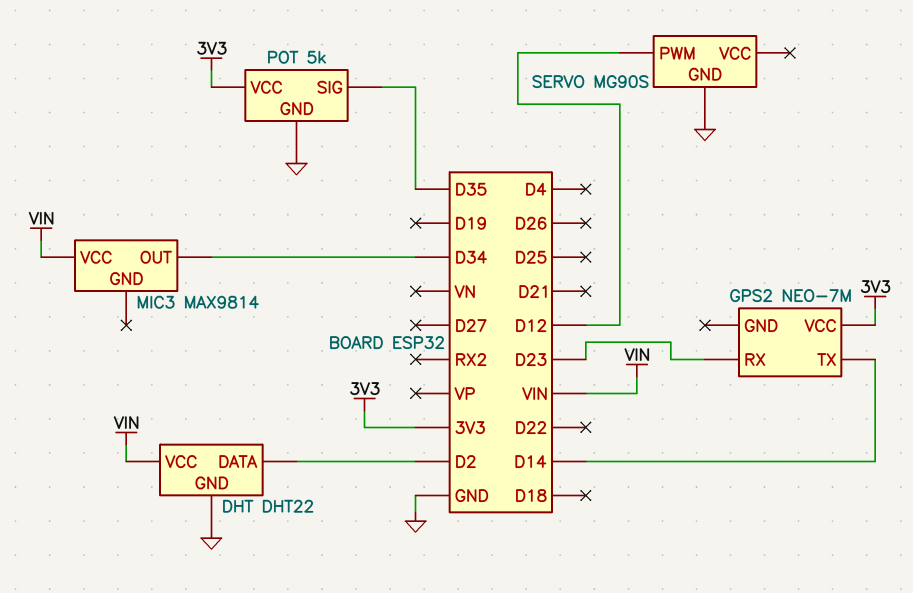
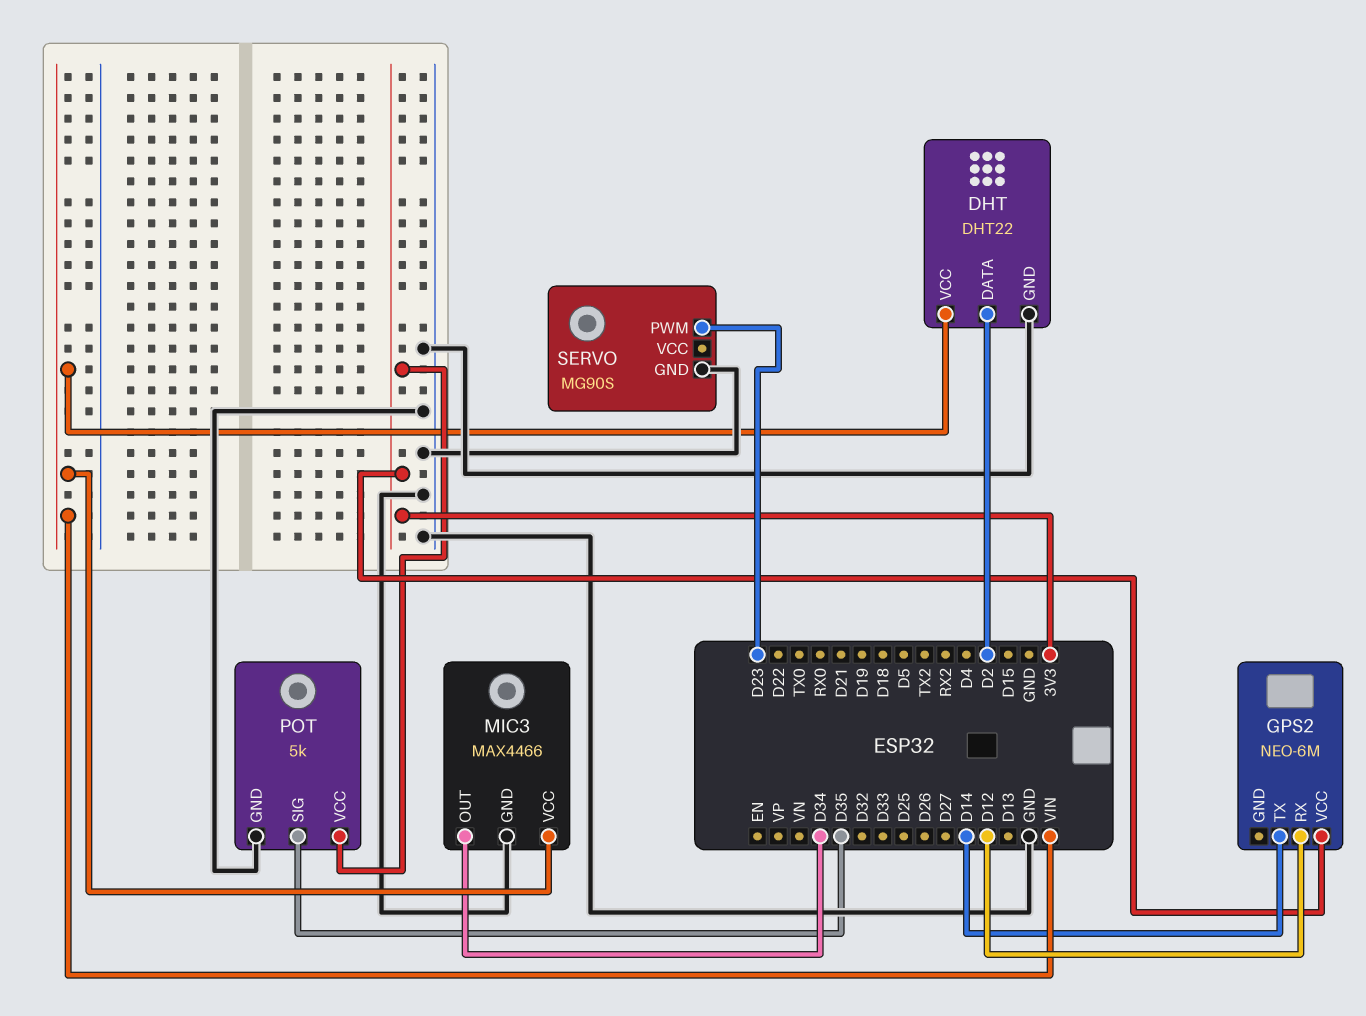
GPS2: NEO-7M -> NEO-6M
GPS2 pin RX: D23 -> D12
MIC3: MAX9814 -> MAX4466
MIC3 pin GND: none -> GND
SERVO pin PWM: D12 -> D23

